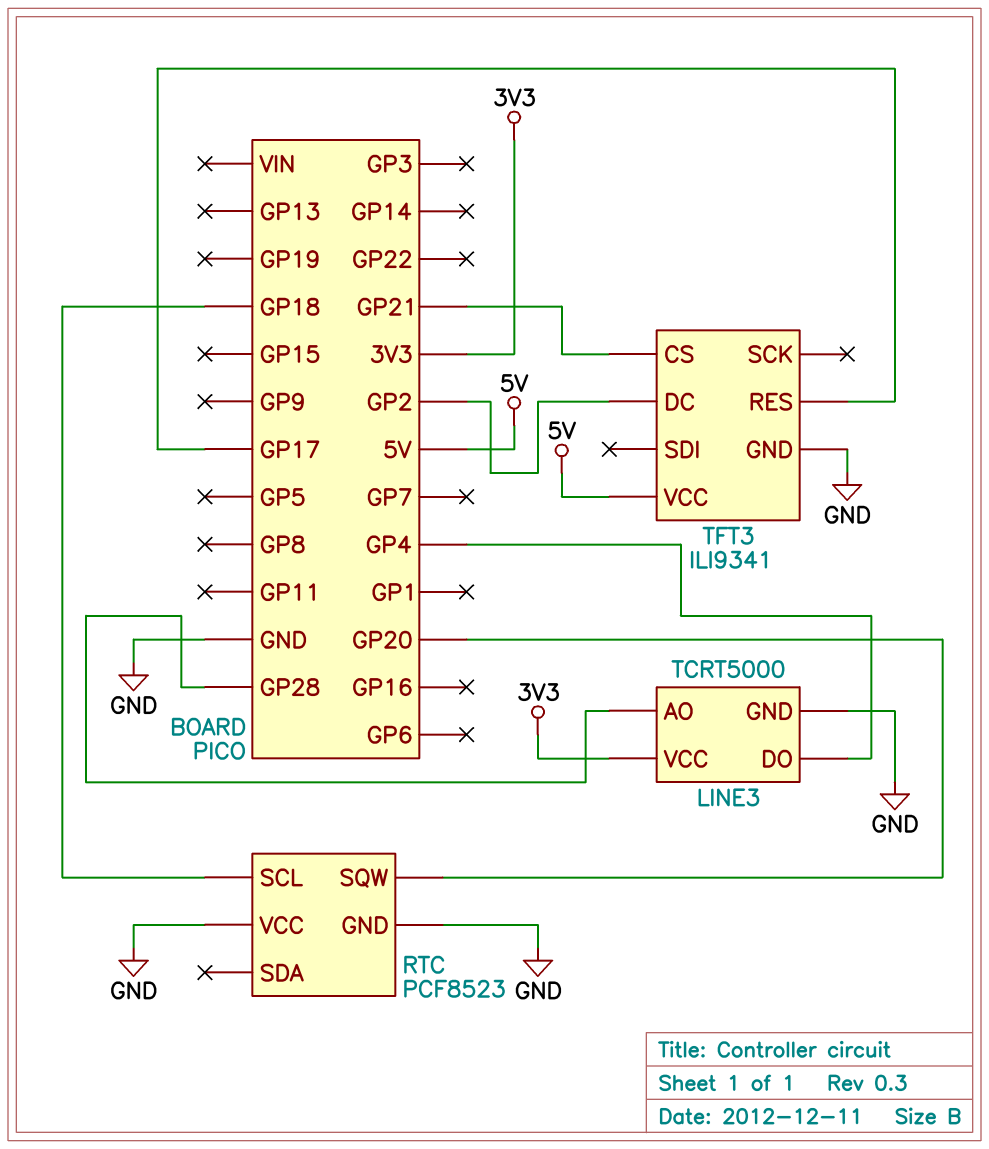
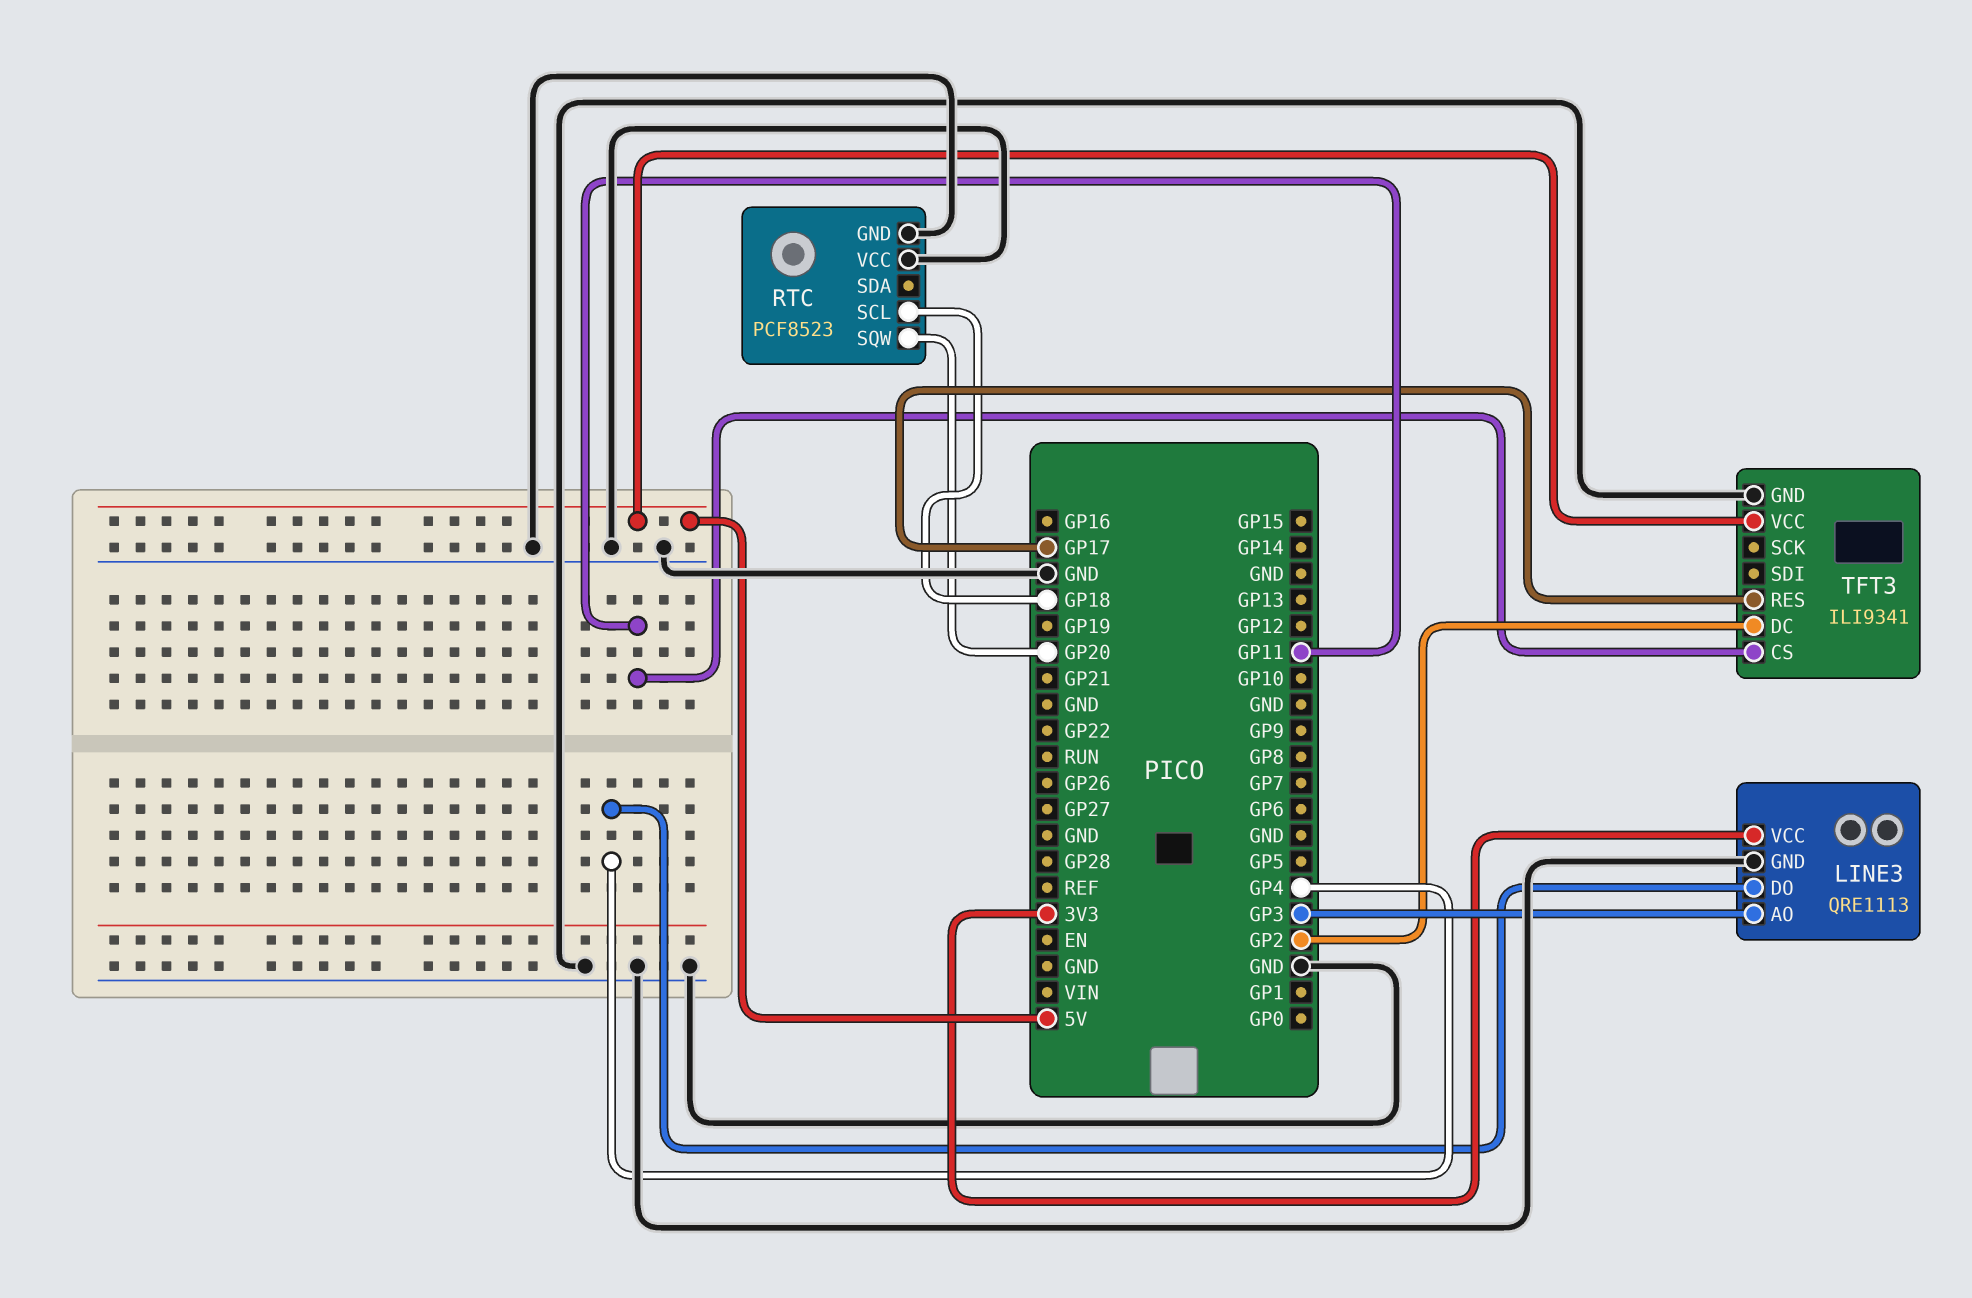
LINE3: TCRT5000 -> QRE1113
LINE3 pin AO: GP28 -> GP3
TFT3 pin CS: GP21 -> GP11

